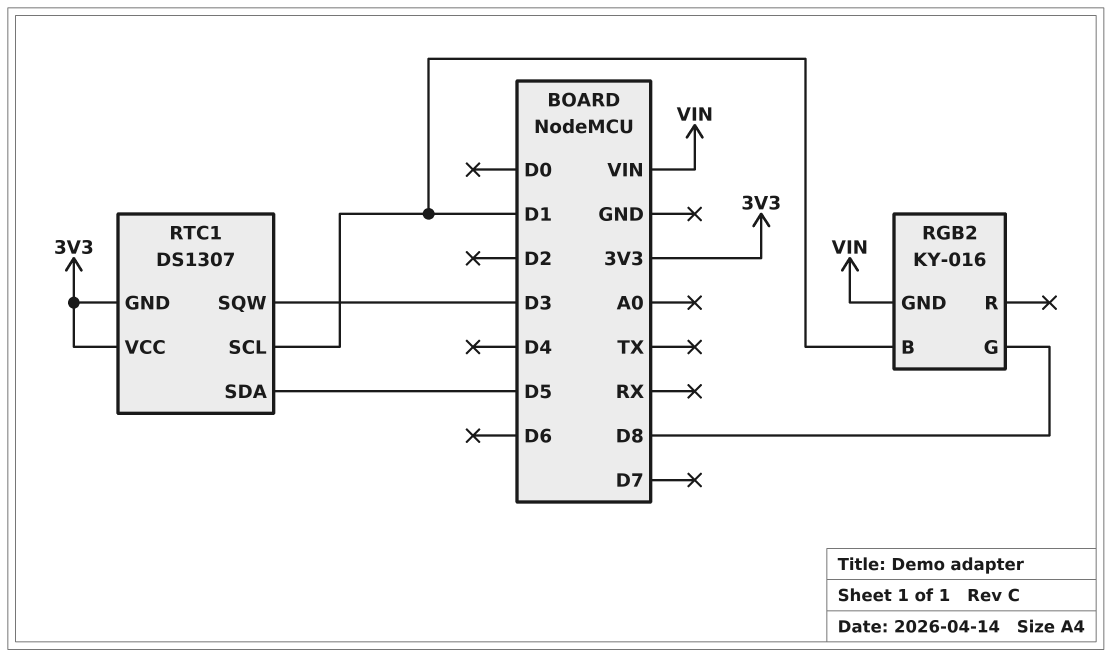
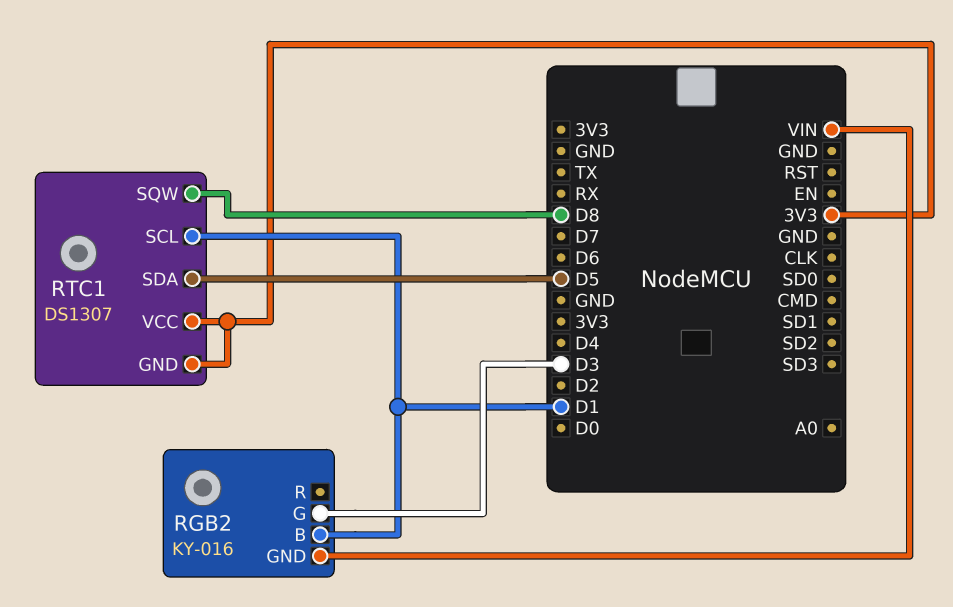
RGB2 pin G: D8 -> D3
RTC1 pin SQW: D3 -> D8

